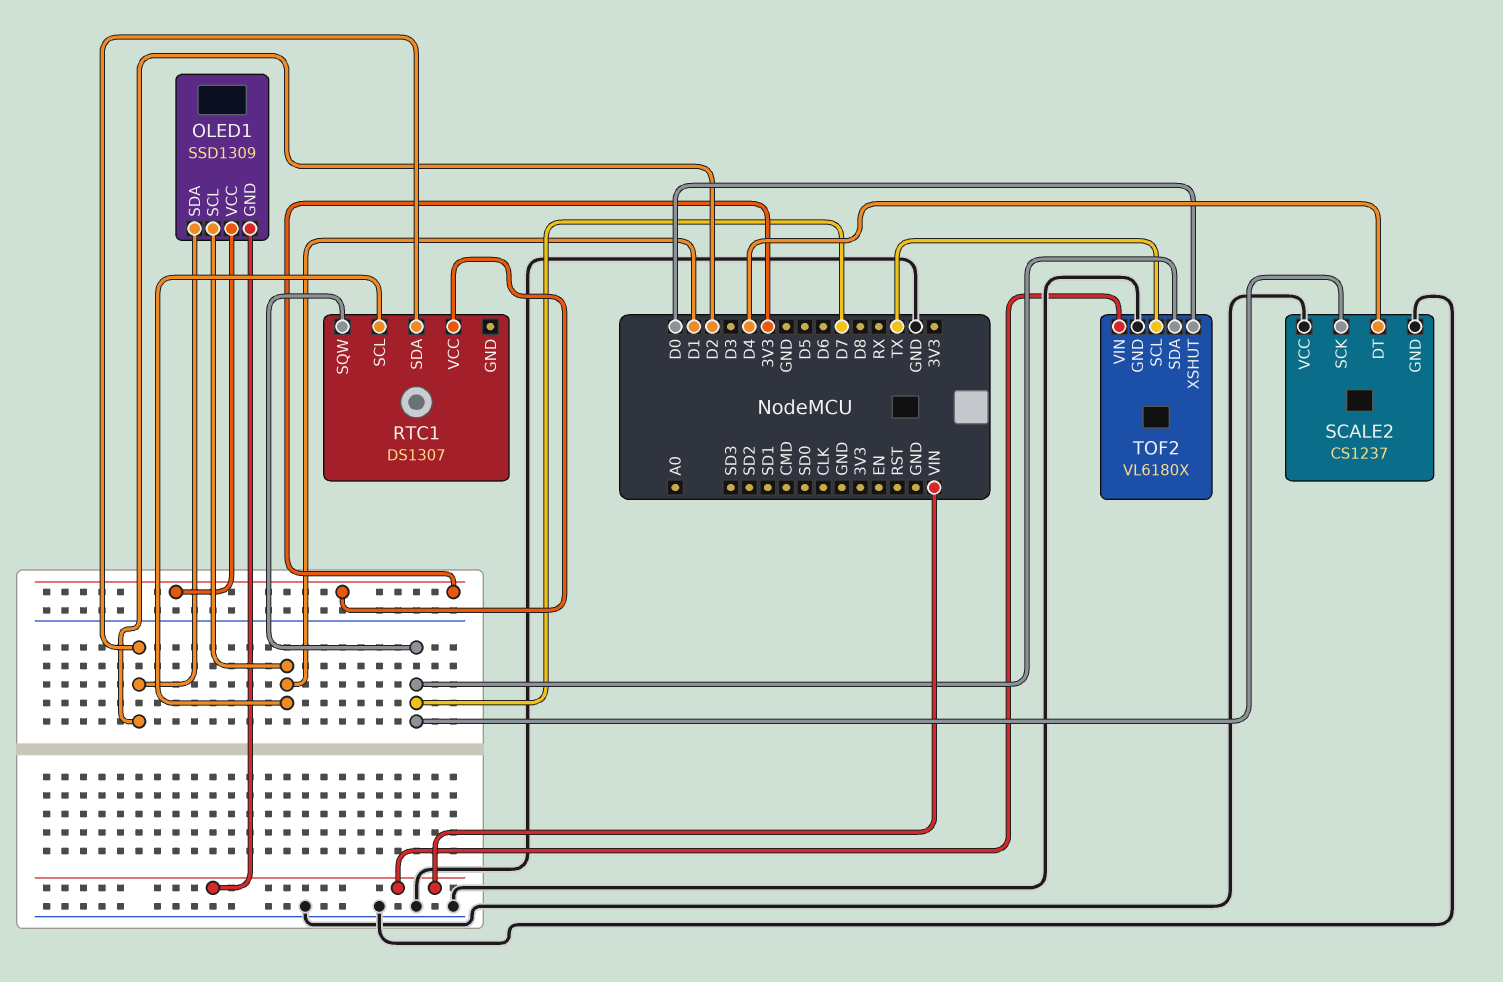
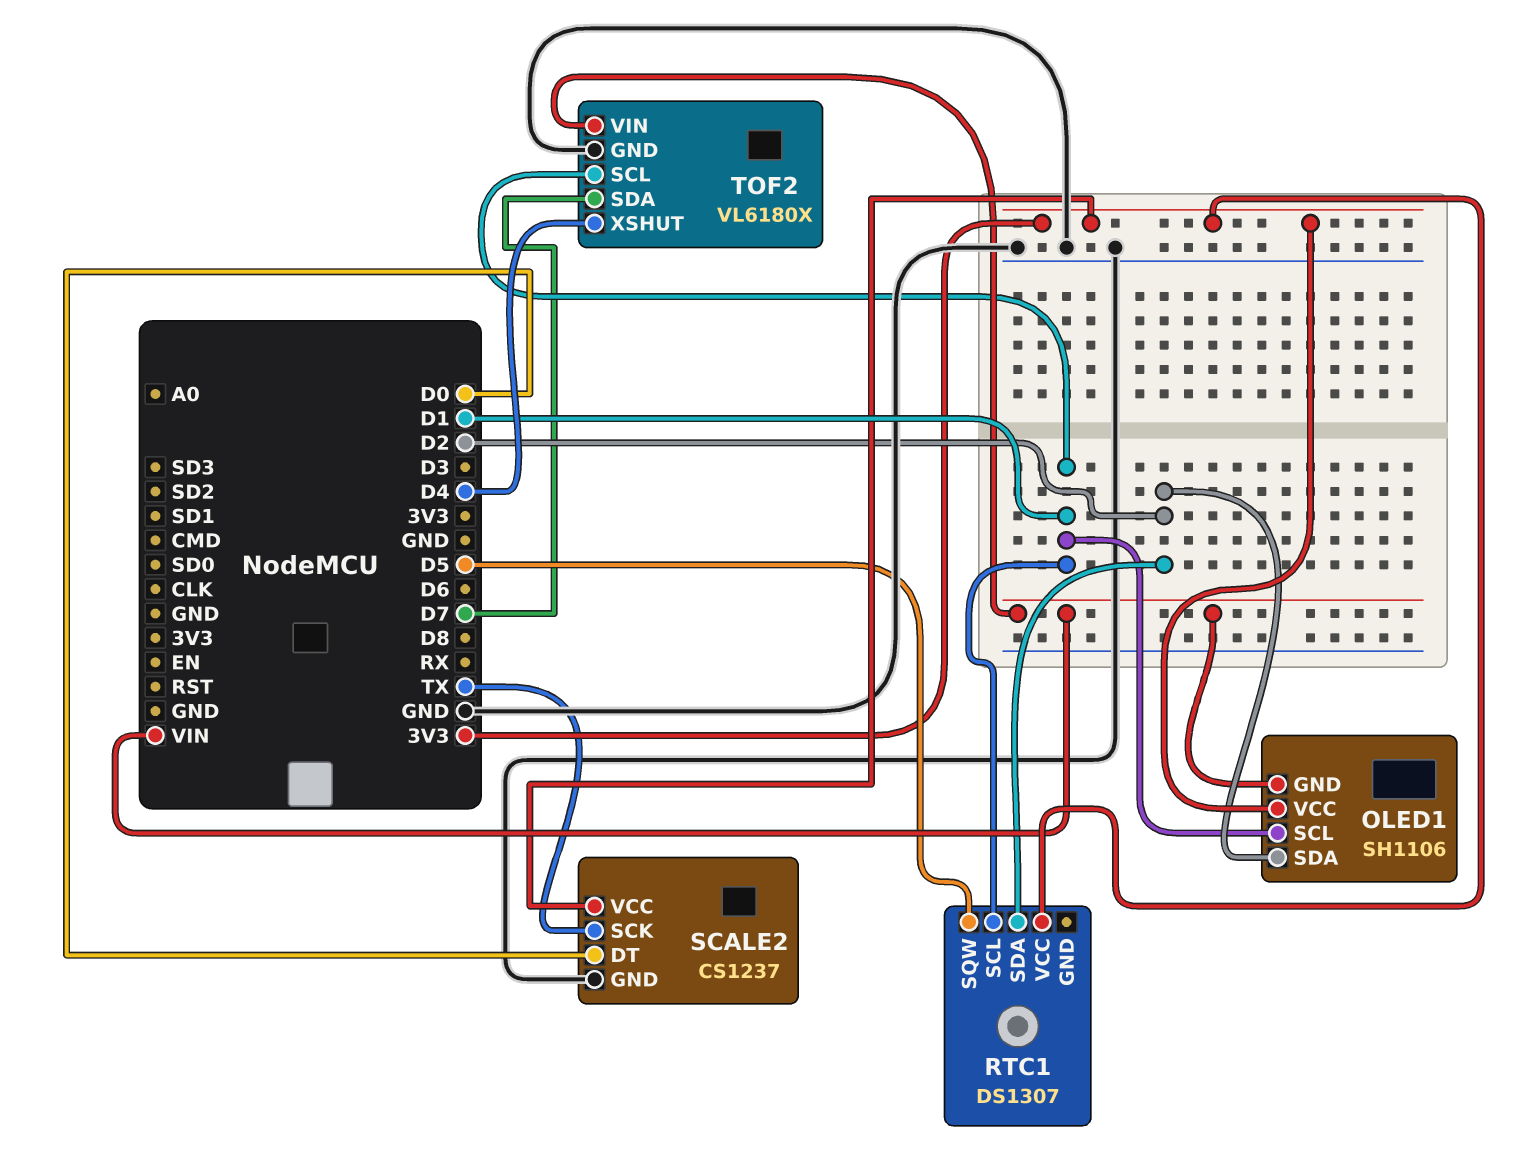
OLED1: SSD1309 -> SH1106
RTC1 pin SQW: D7 -> D5
SCALE2 pin DT: D4 -> D0
SCALE2 pin SCK: D7 -> TX
SCALE2 pin VCC: GND -> 3V3
TOF2 pin SCL: TX -> D1
TOF2 pin XSHUT: D0 -> D4

